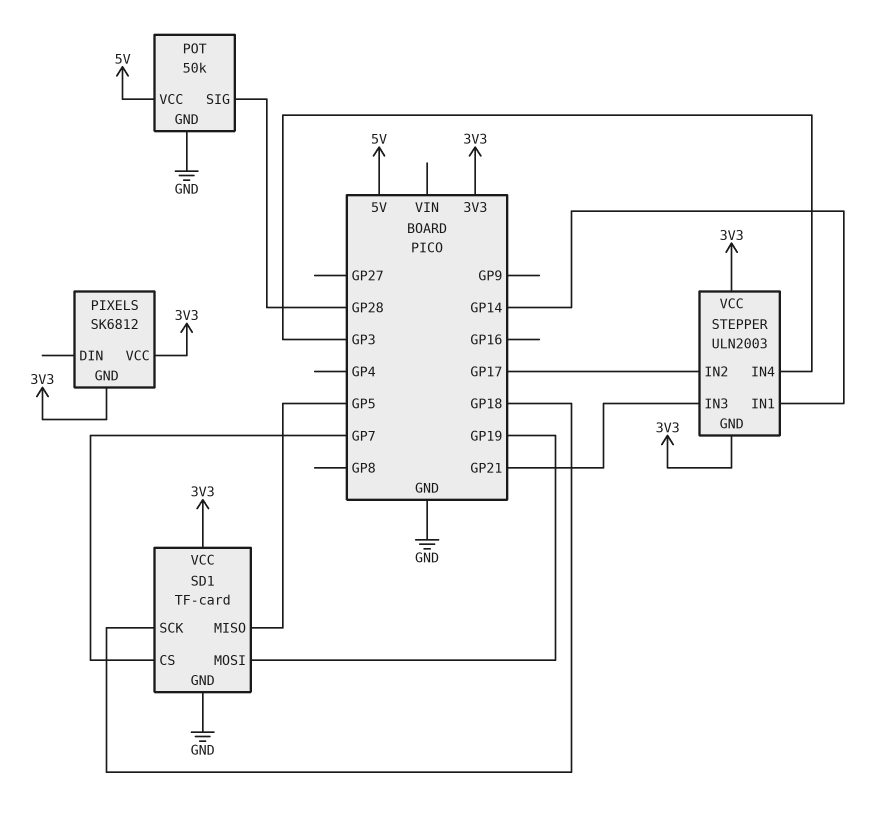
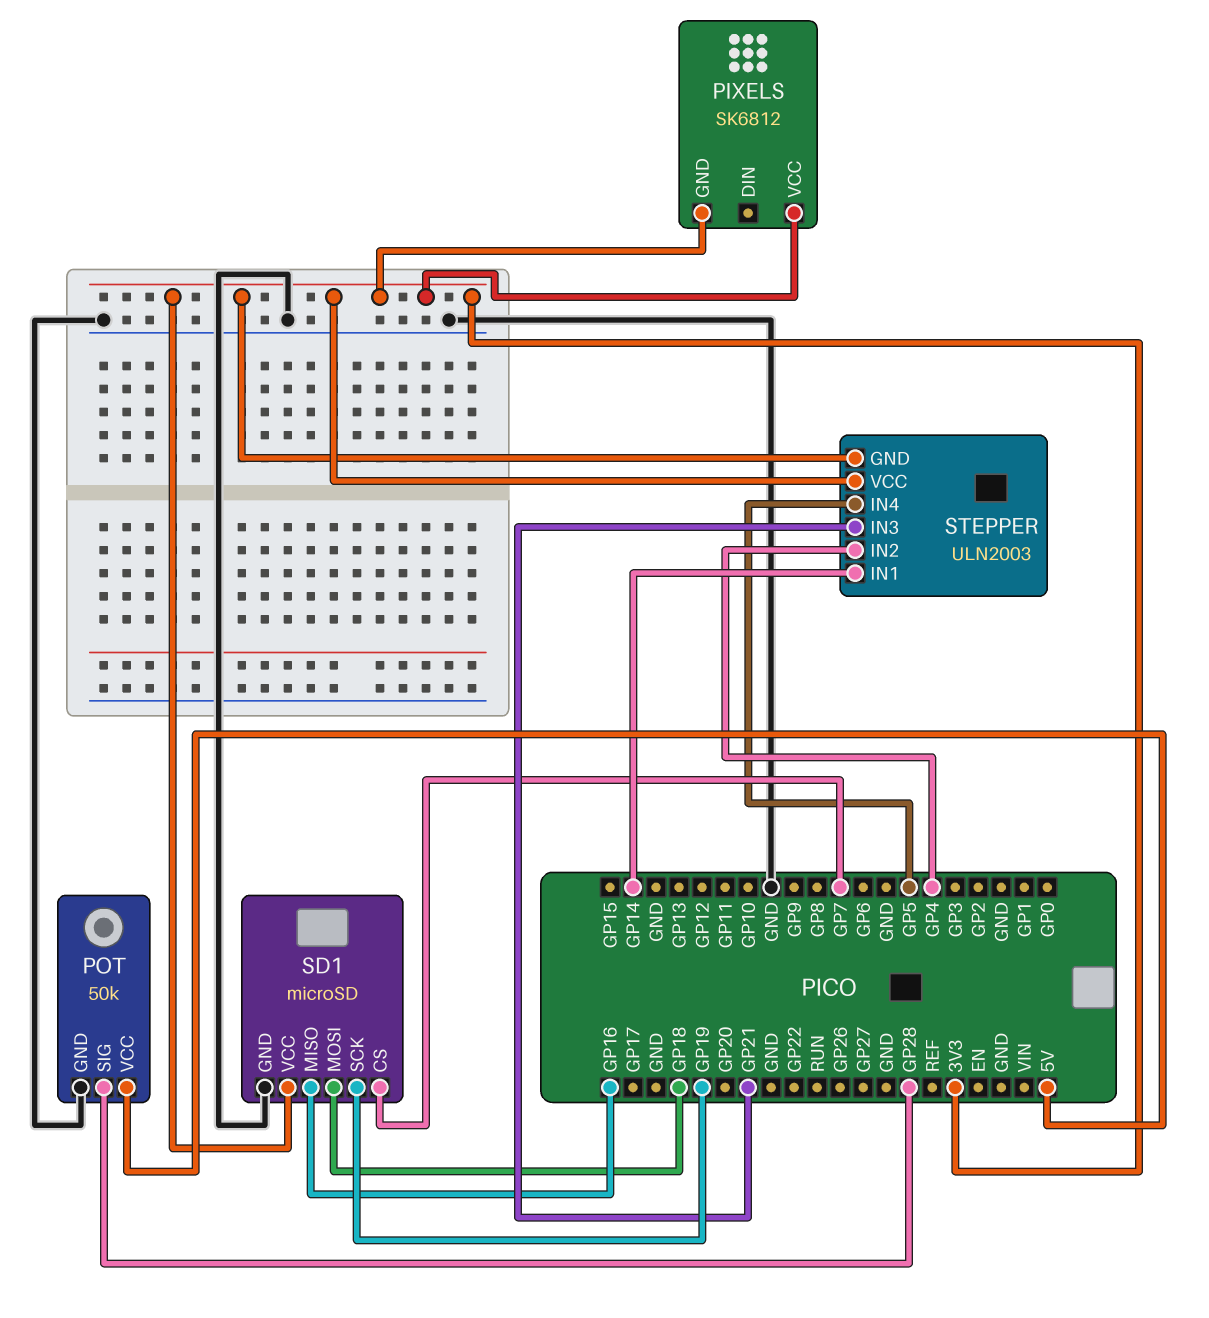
SD1: TF-card -> microSD
SD1 pin MISO: GP5 -> GP16
SD1 pin MOSI: GP19 -> GP18
SD1 pin SCK: GP18 -> GP19
STEPPER pin IN2: GP17 -> GP4
STEPPER pin IN4: GP3 -> GP5

